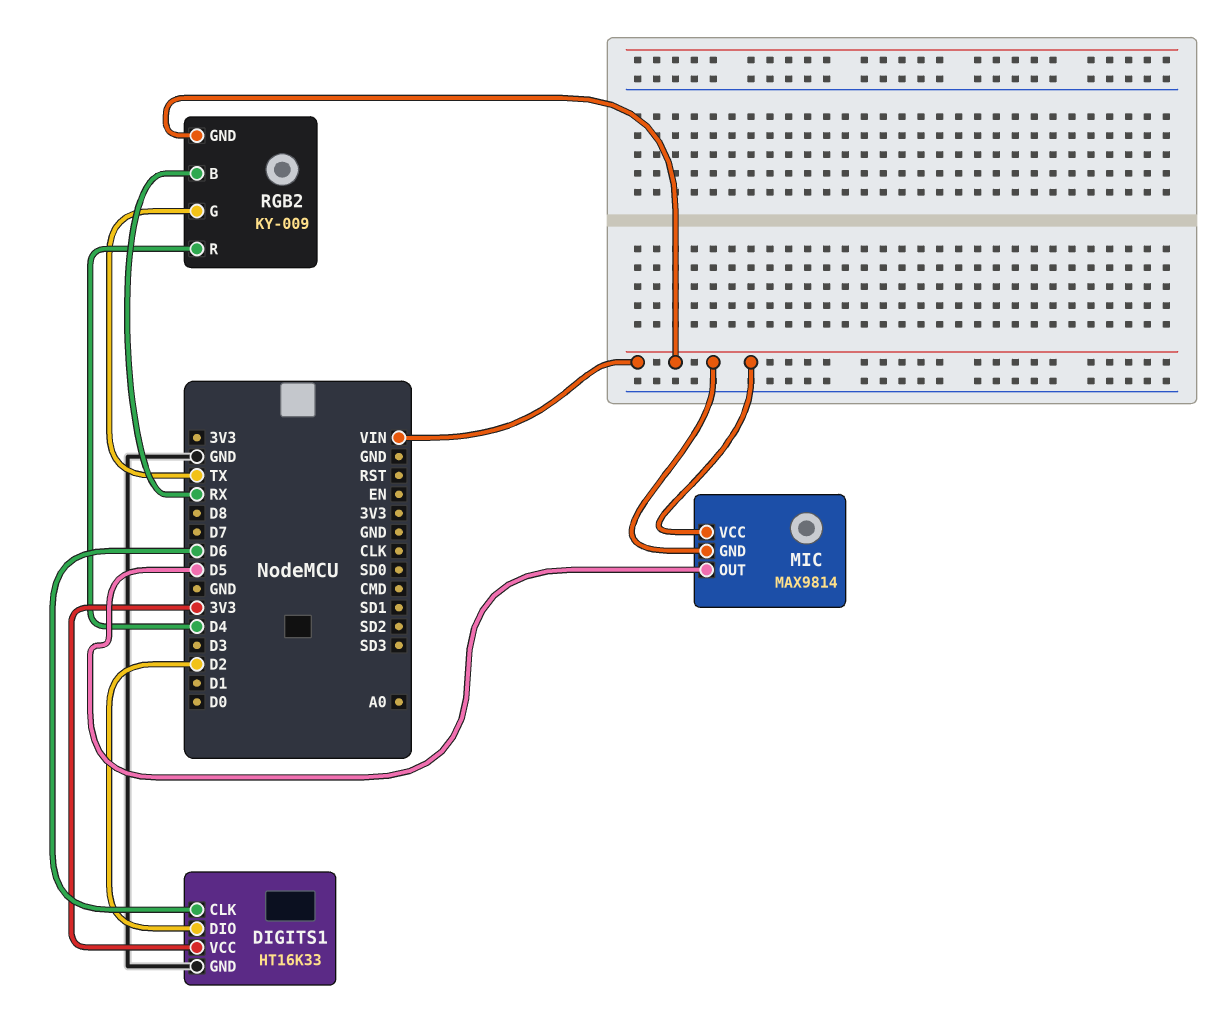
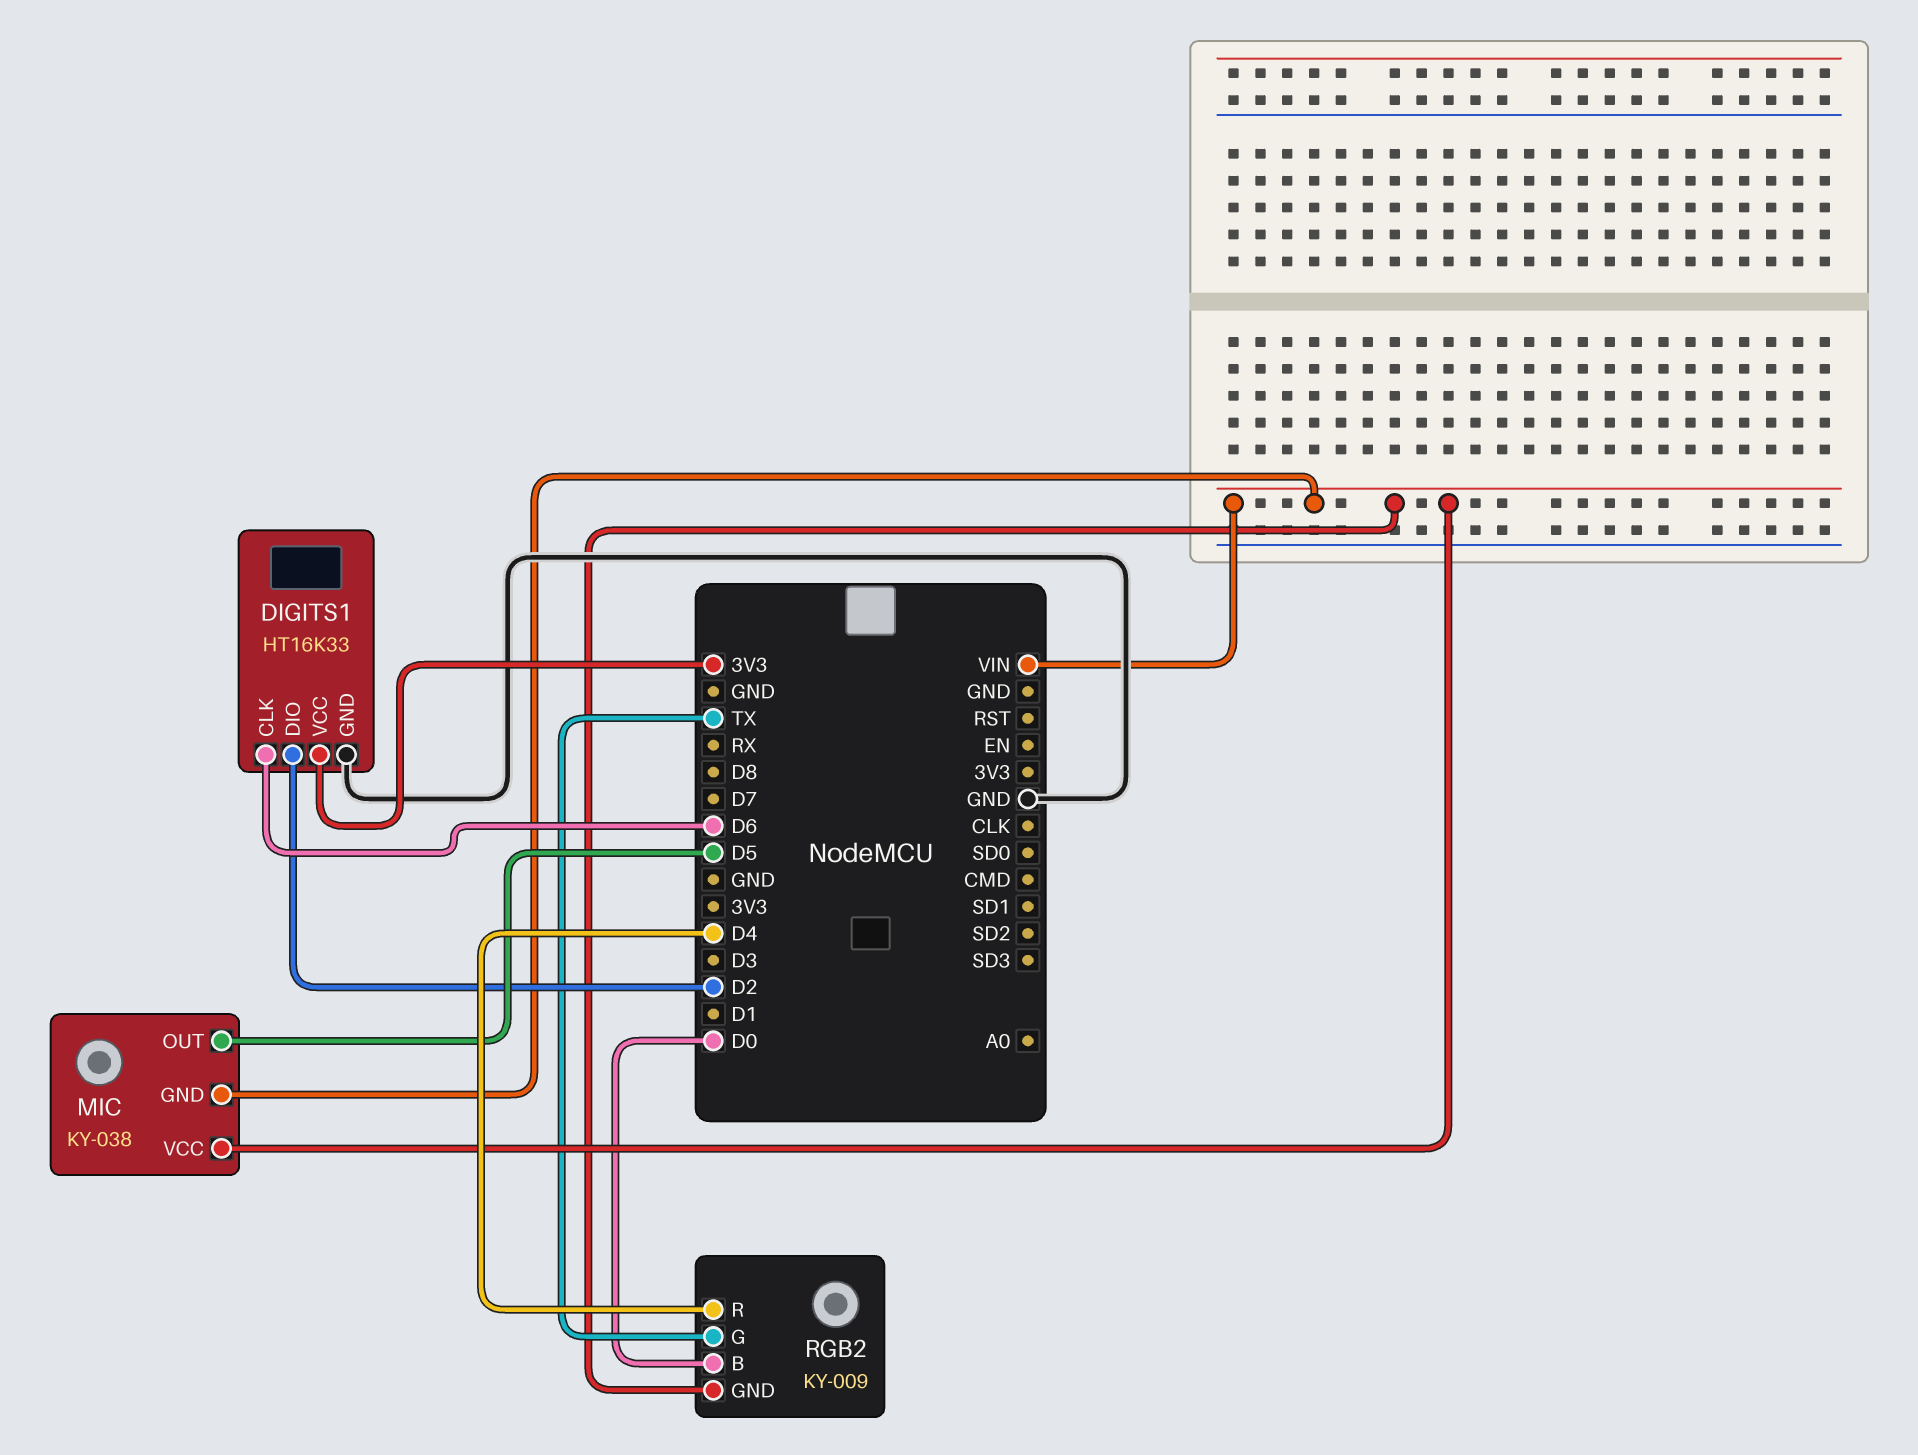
MIC: MAX9814 -> KY-038
RGB2 pin B: RX -> D0

